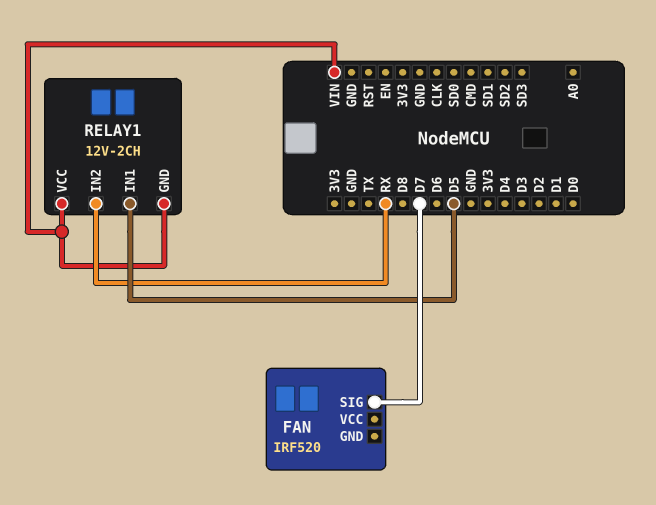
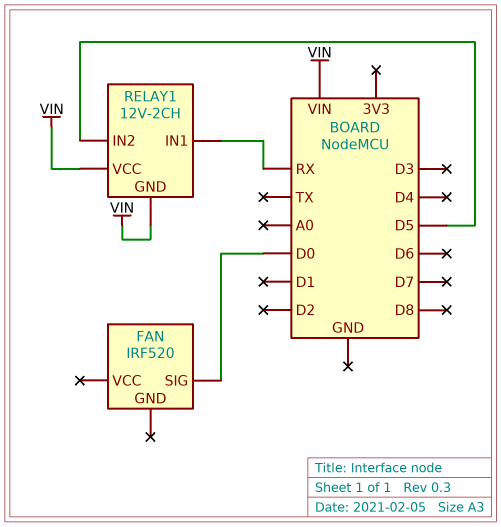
FAN pin SIG: D7 -> D0
RELAY1 pin IN1: D5 -> RX
RELAY1 pin IN2: RX -> D5

